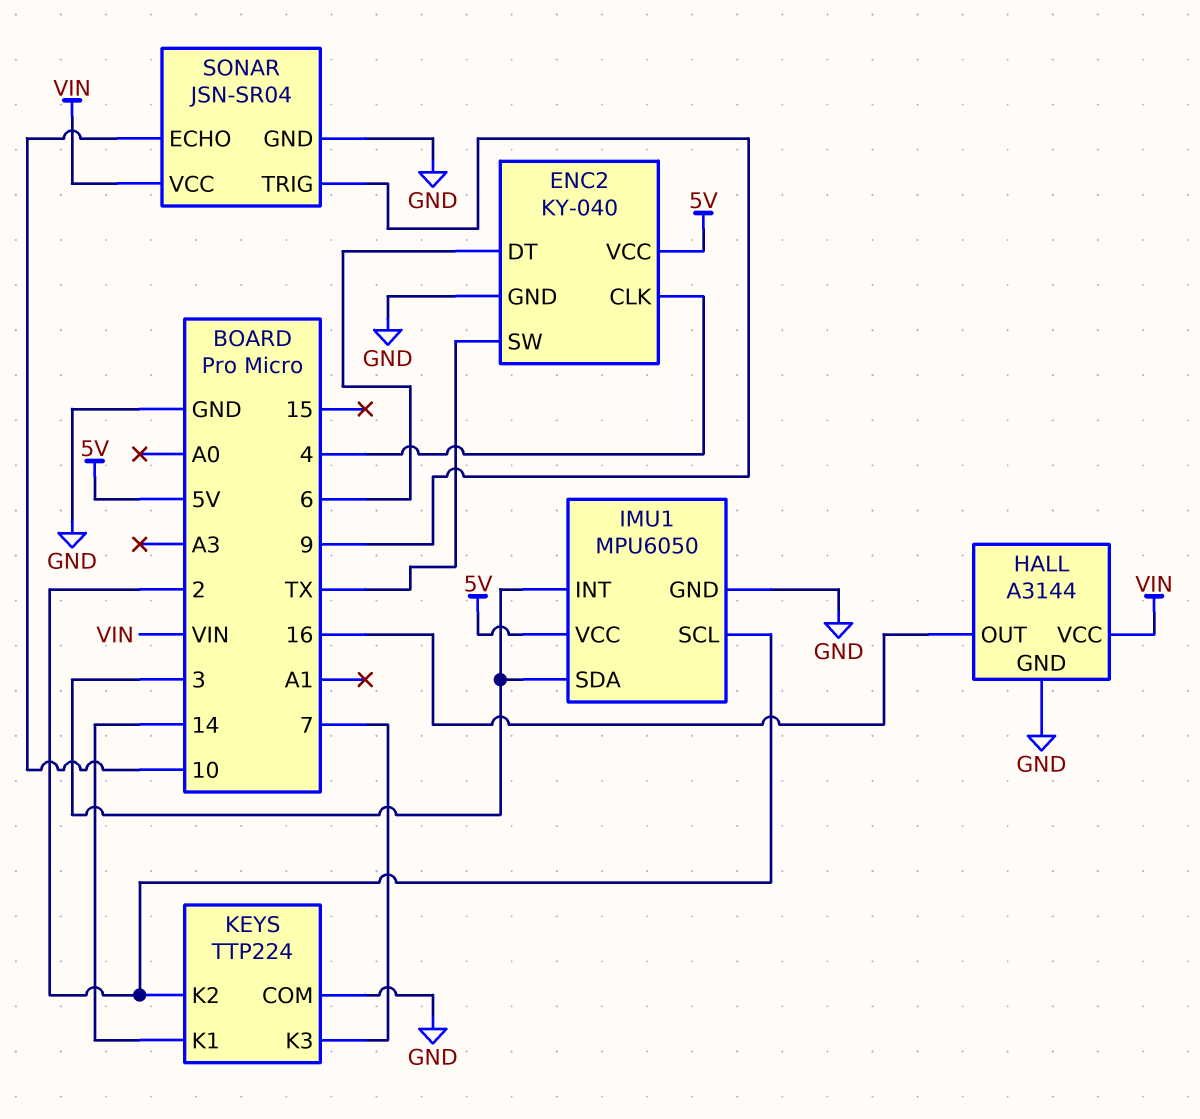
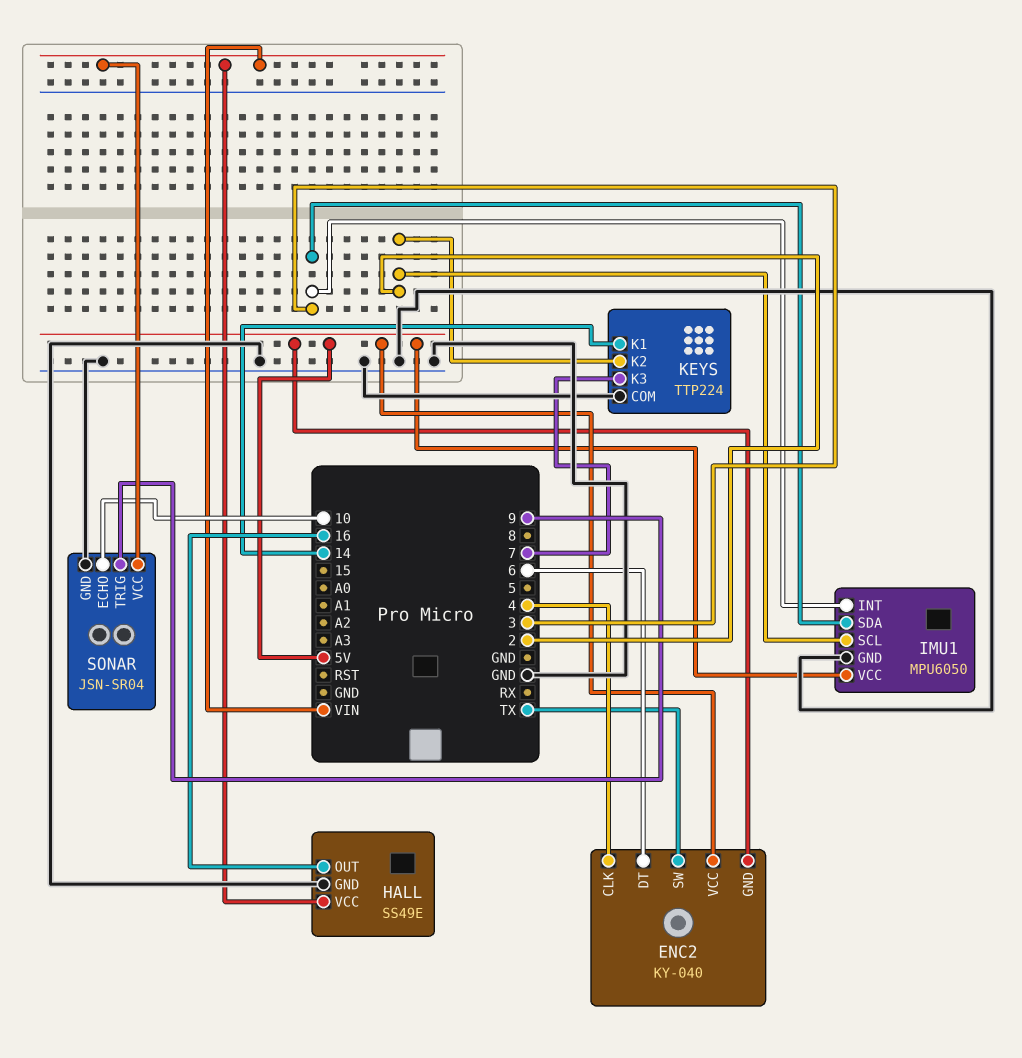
ENC2 pin GND: GND -> 5V
HALL: A3144 -> SS49E

